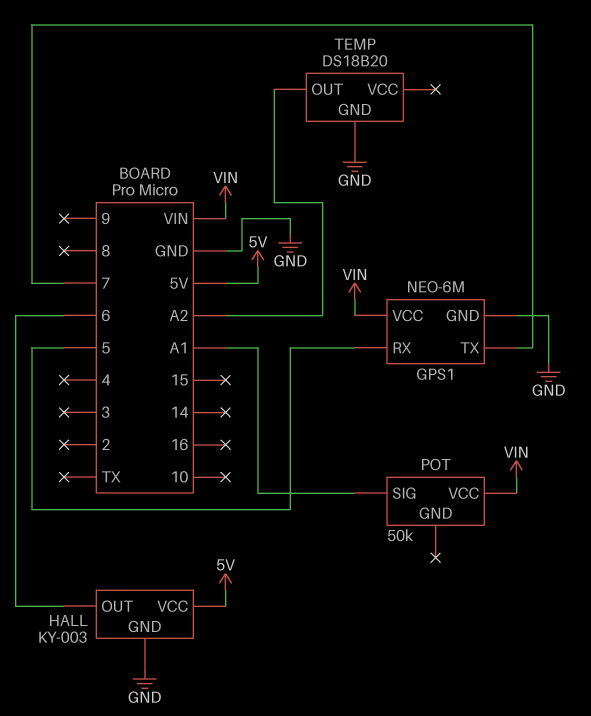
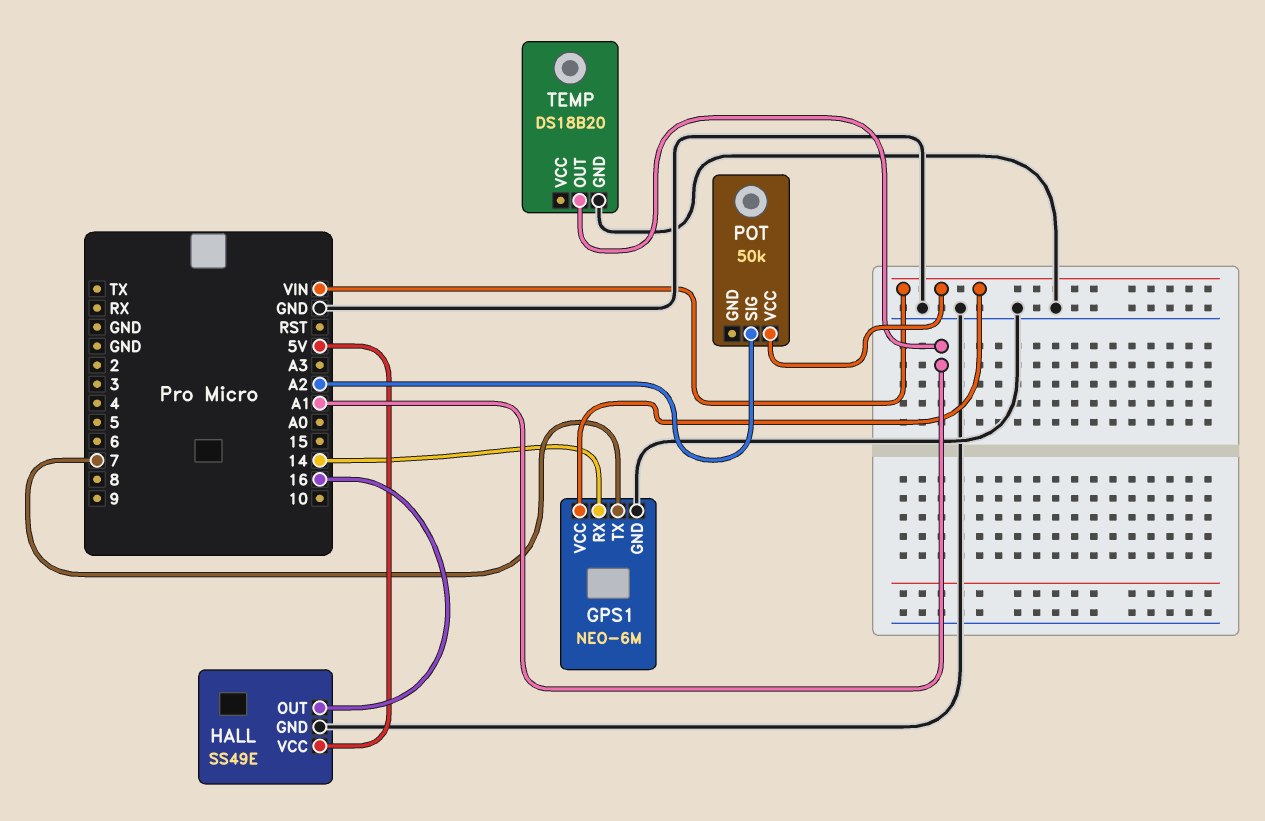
GPS1 pin RX: 5 -> 14
HALL: KY-003 -> SS49E
HALL pin OUT: 6 -> 16
POT pin SIG: A1 -> A2
TEMP pin OUT: A2 -> A1

